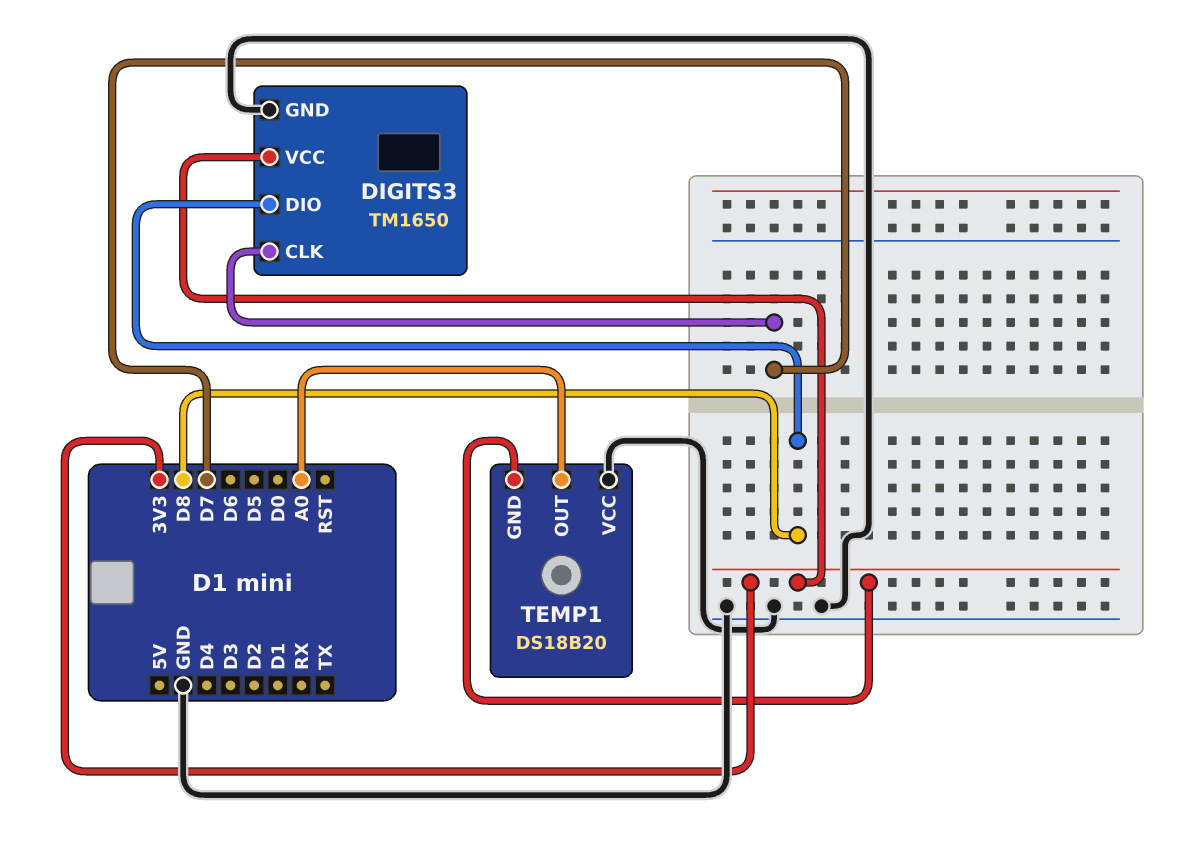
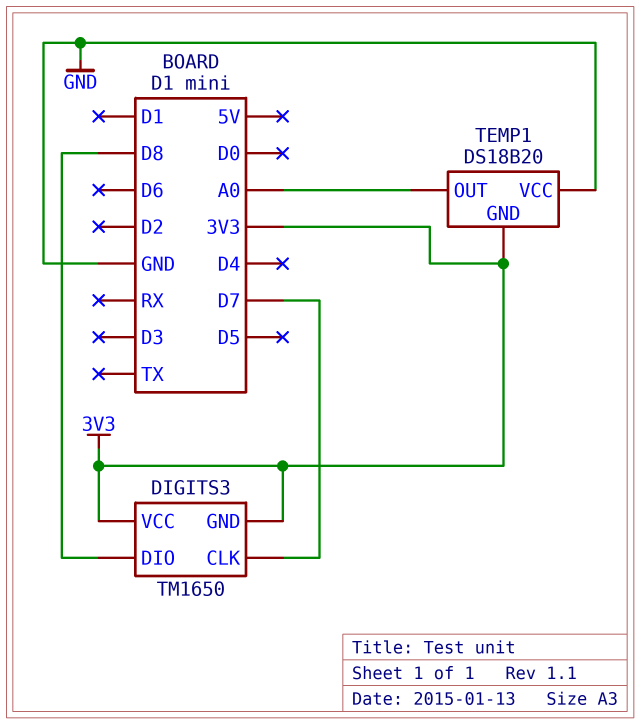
DIGITS3 pin GND: GND -> 3V3

